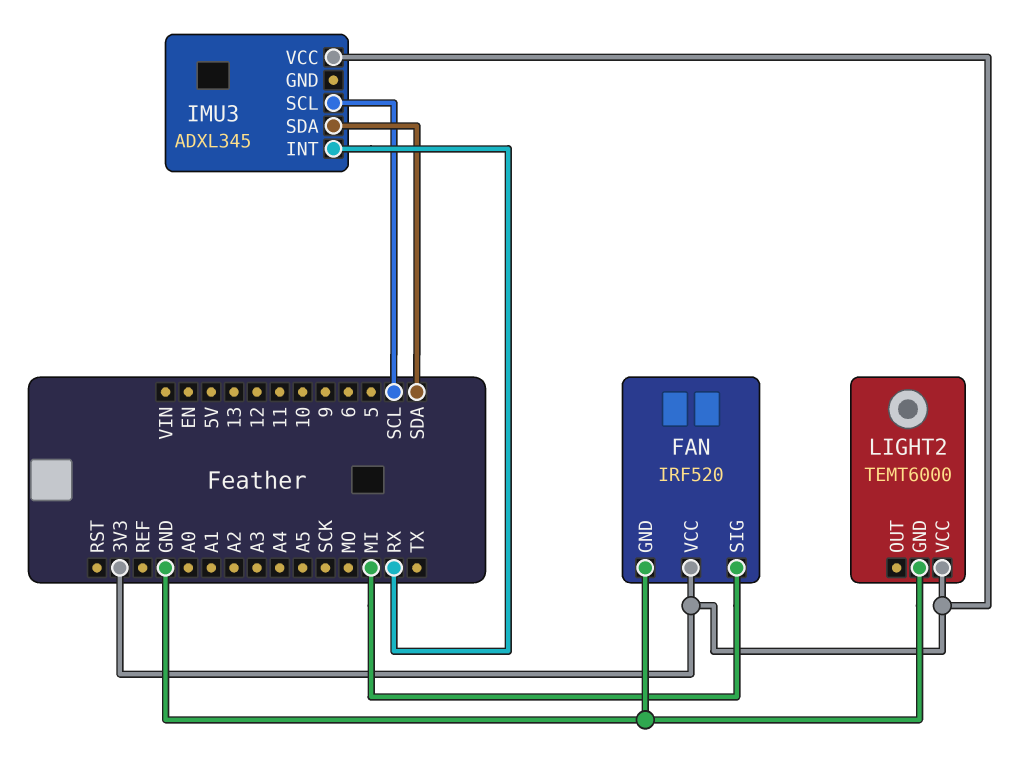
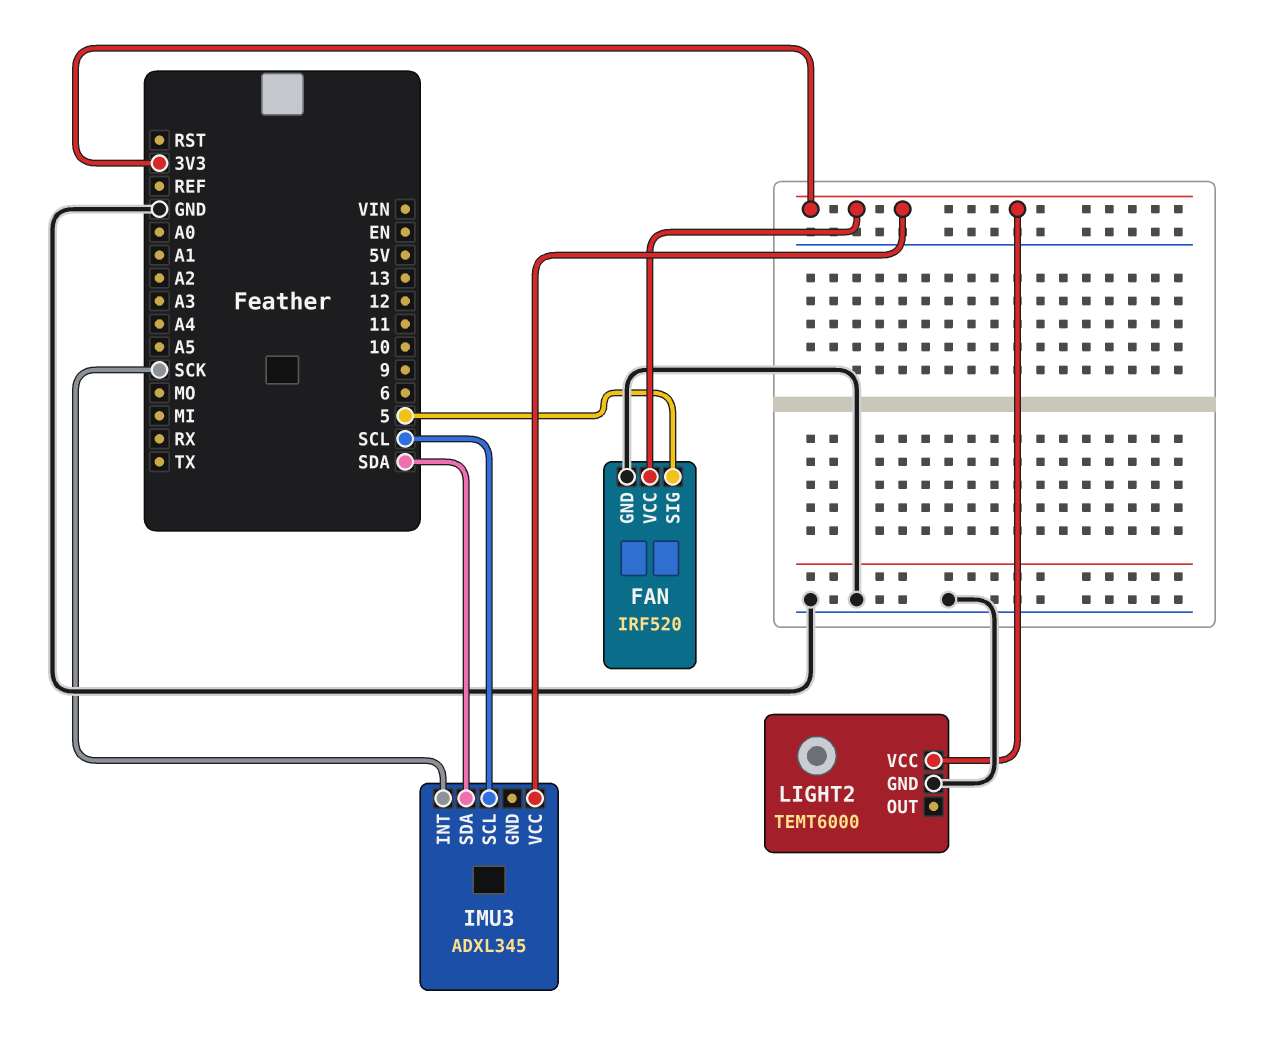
FAN pin SIG: MI -> 5
IMU3 pin INT: RX -> SCK

